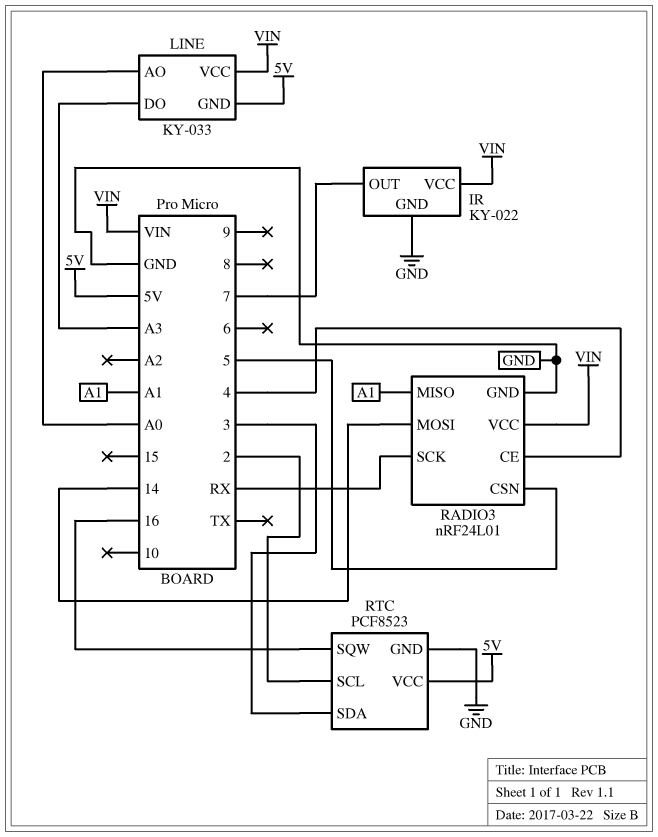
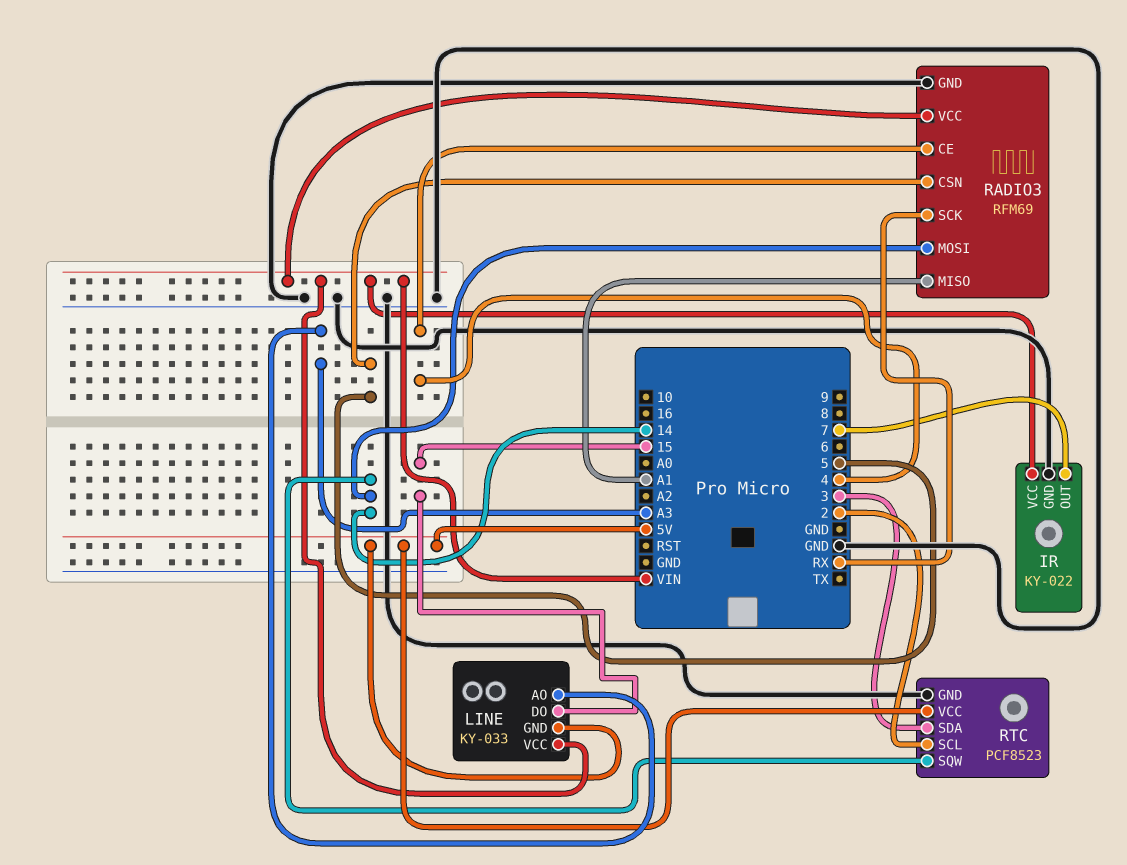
LINE pin AO: A0 -> A3
LINE pin DO: A3 -> 15
RADIO3: nRF24L01 -> RFM69
RTC pin SQW: 16 -> 14

